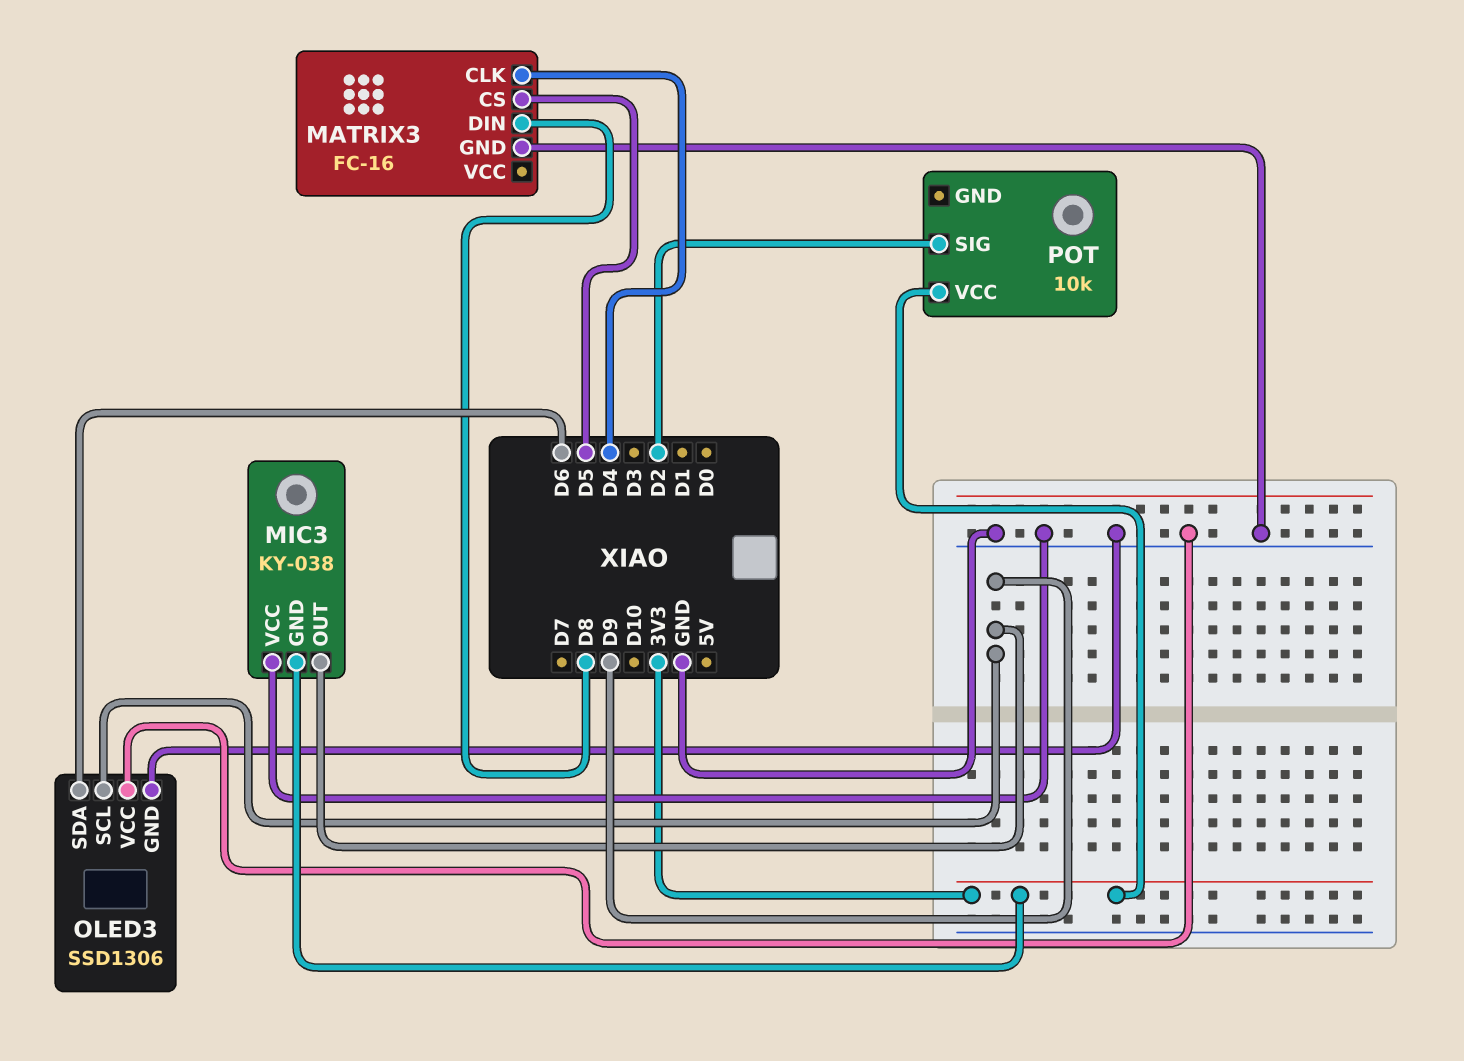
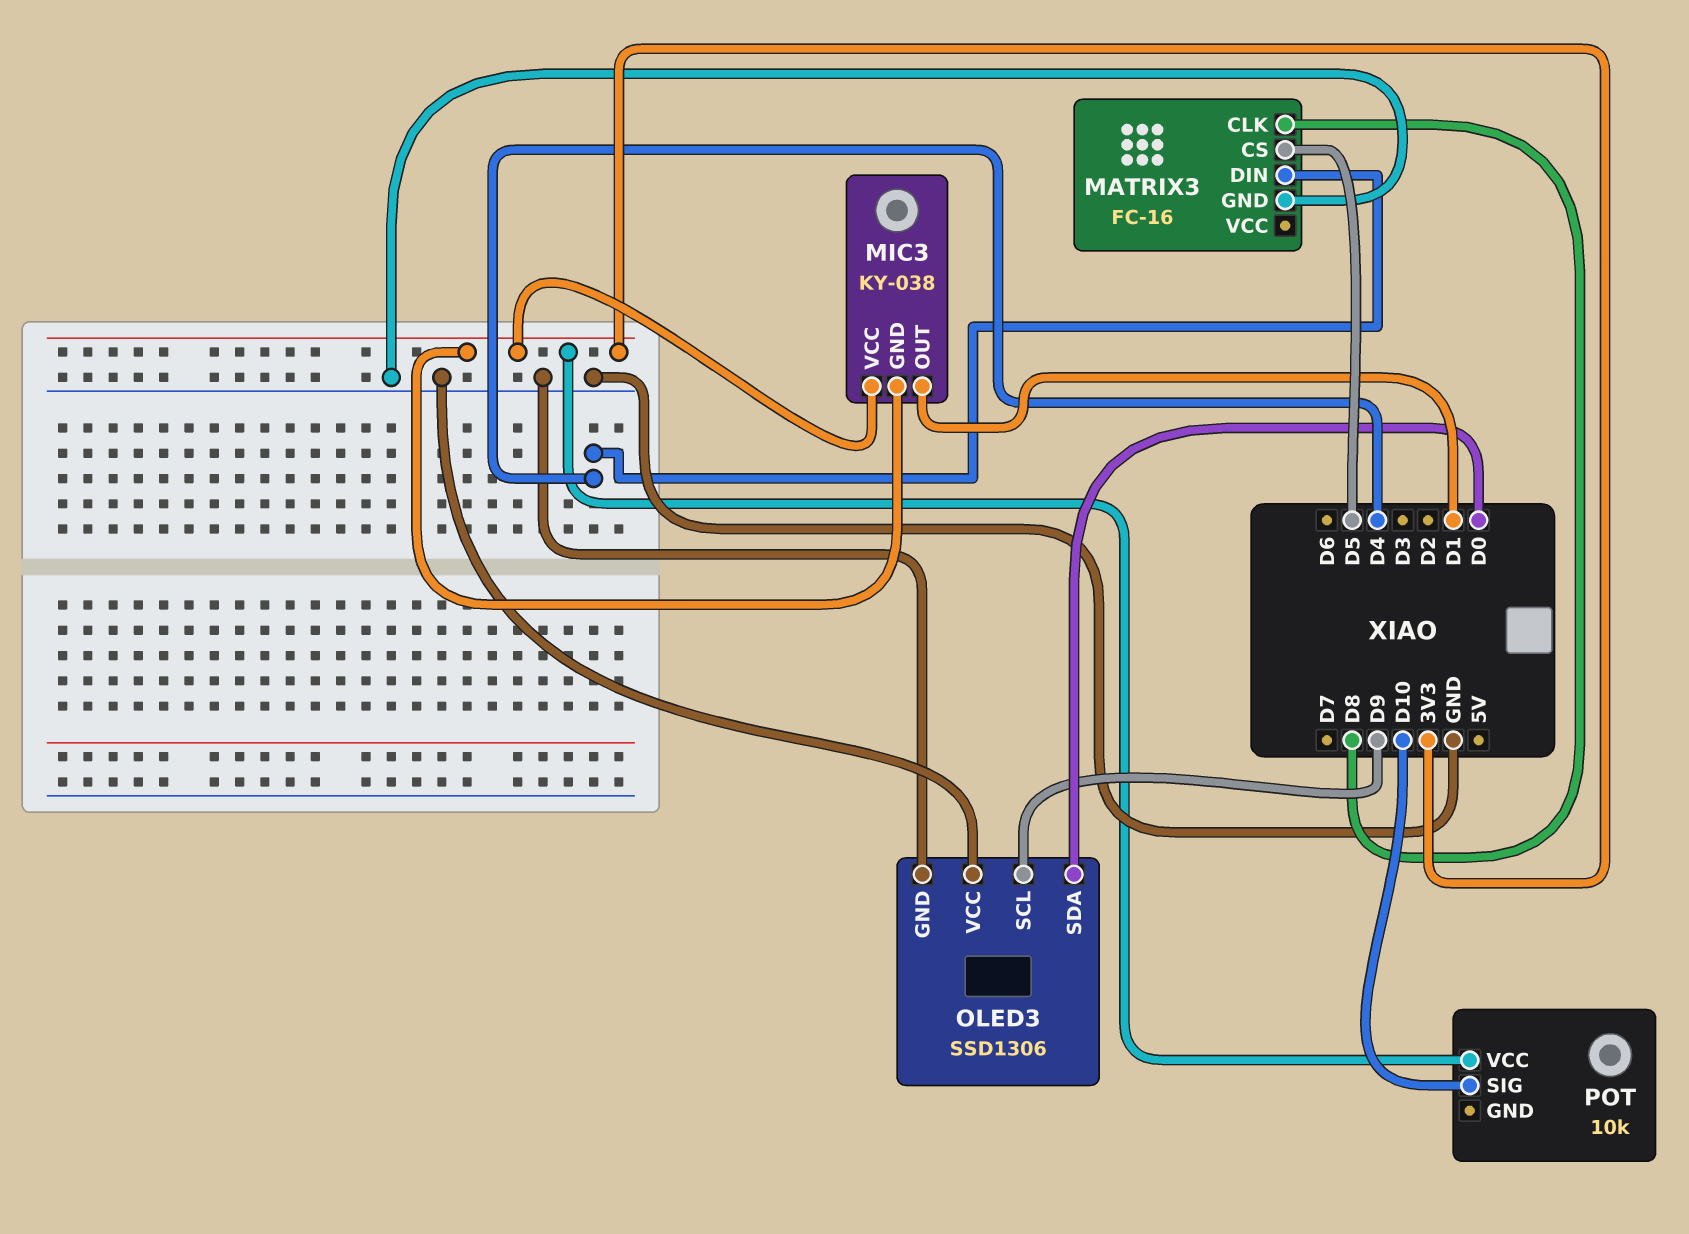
MATRIX3 pin CLK: D4 -> D8
MATRIX3 pin DIN: D8 -> D4
MIC3 pin OUT: D9 -> D1
MIC3 pin VCC: GND -> 3V3
OLED3 pin SDA: D6 -> D0
POT pin SIG: D2 -> D10

